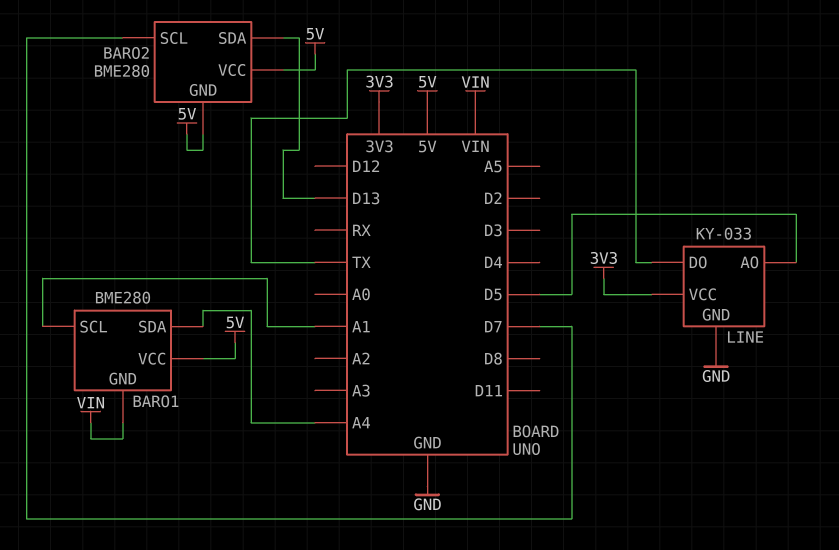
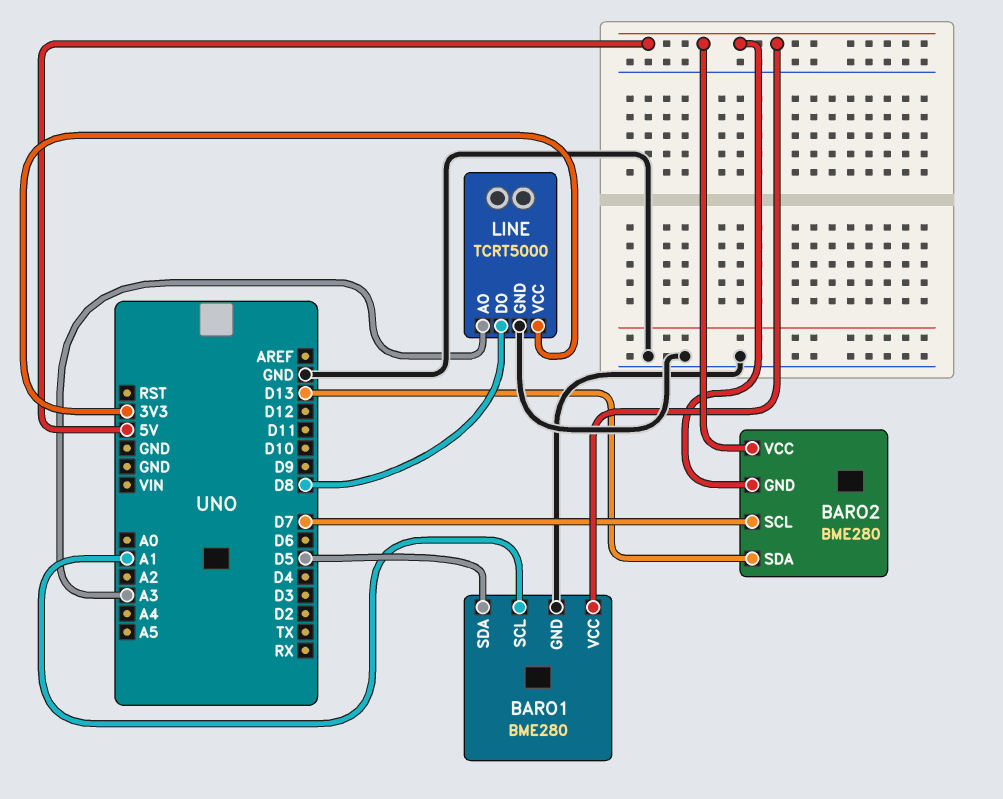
BARO1 pin GND: VIN -> GND
BARO1 pin SDA: A4 -> D5
LINE: KY-033 -> TCRT5000
LINE pin AO: D5 -> A3
LINE pin DO: TX -> D8

